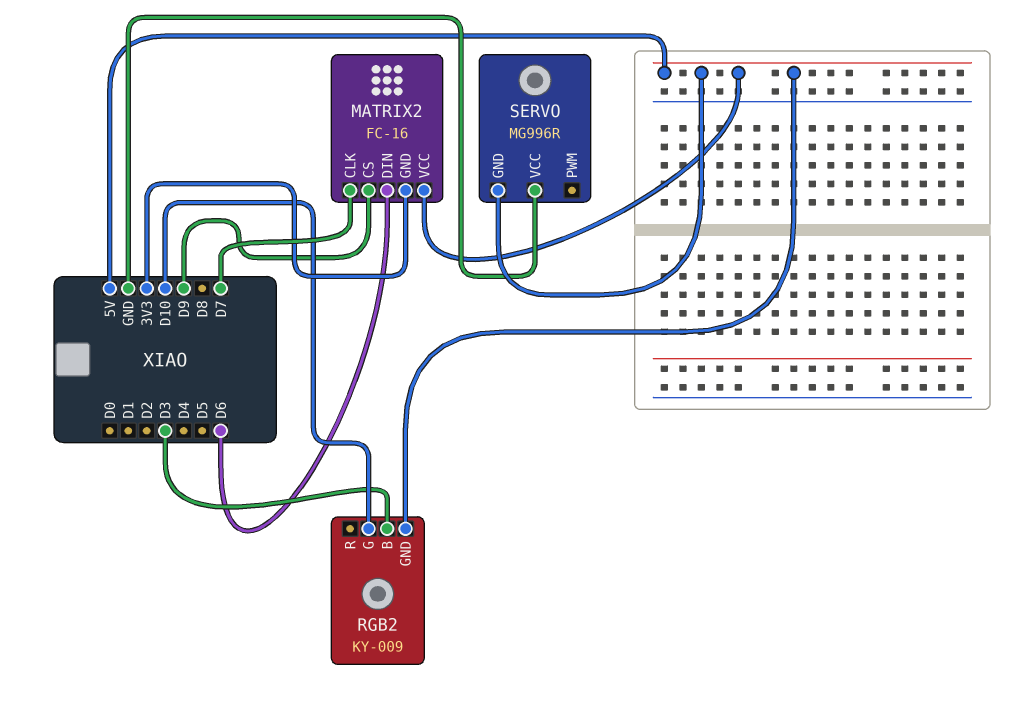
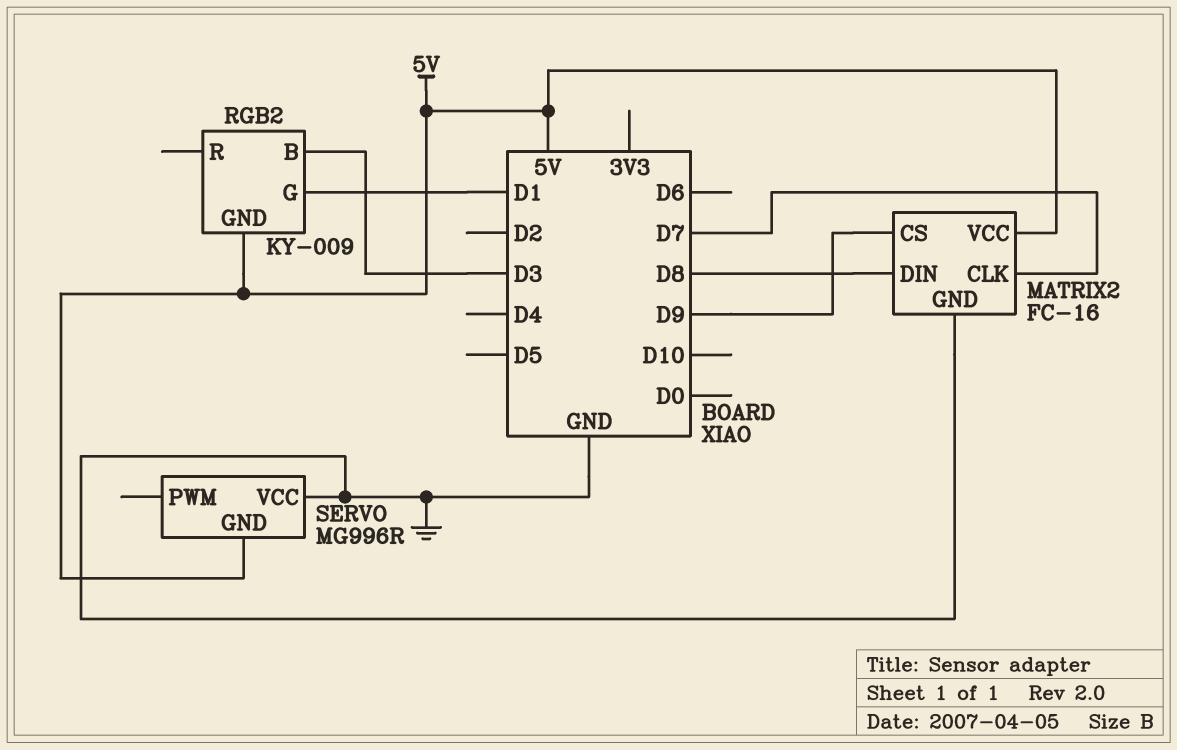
MATRIX2 pin DIN: D6 -> D8
MATRIX2 pin GND: 3V3 -> GND
RGB2 pin G: D10 -> D1

